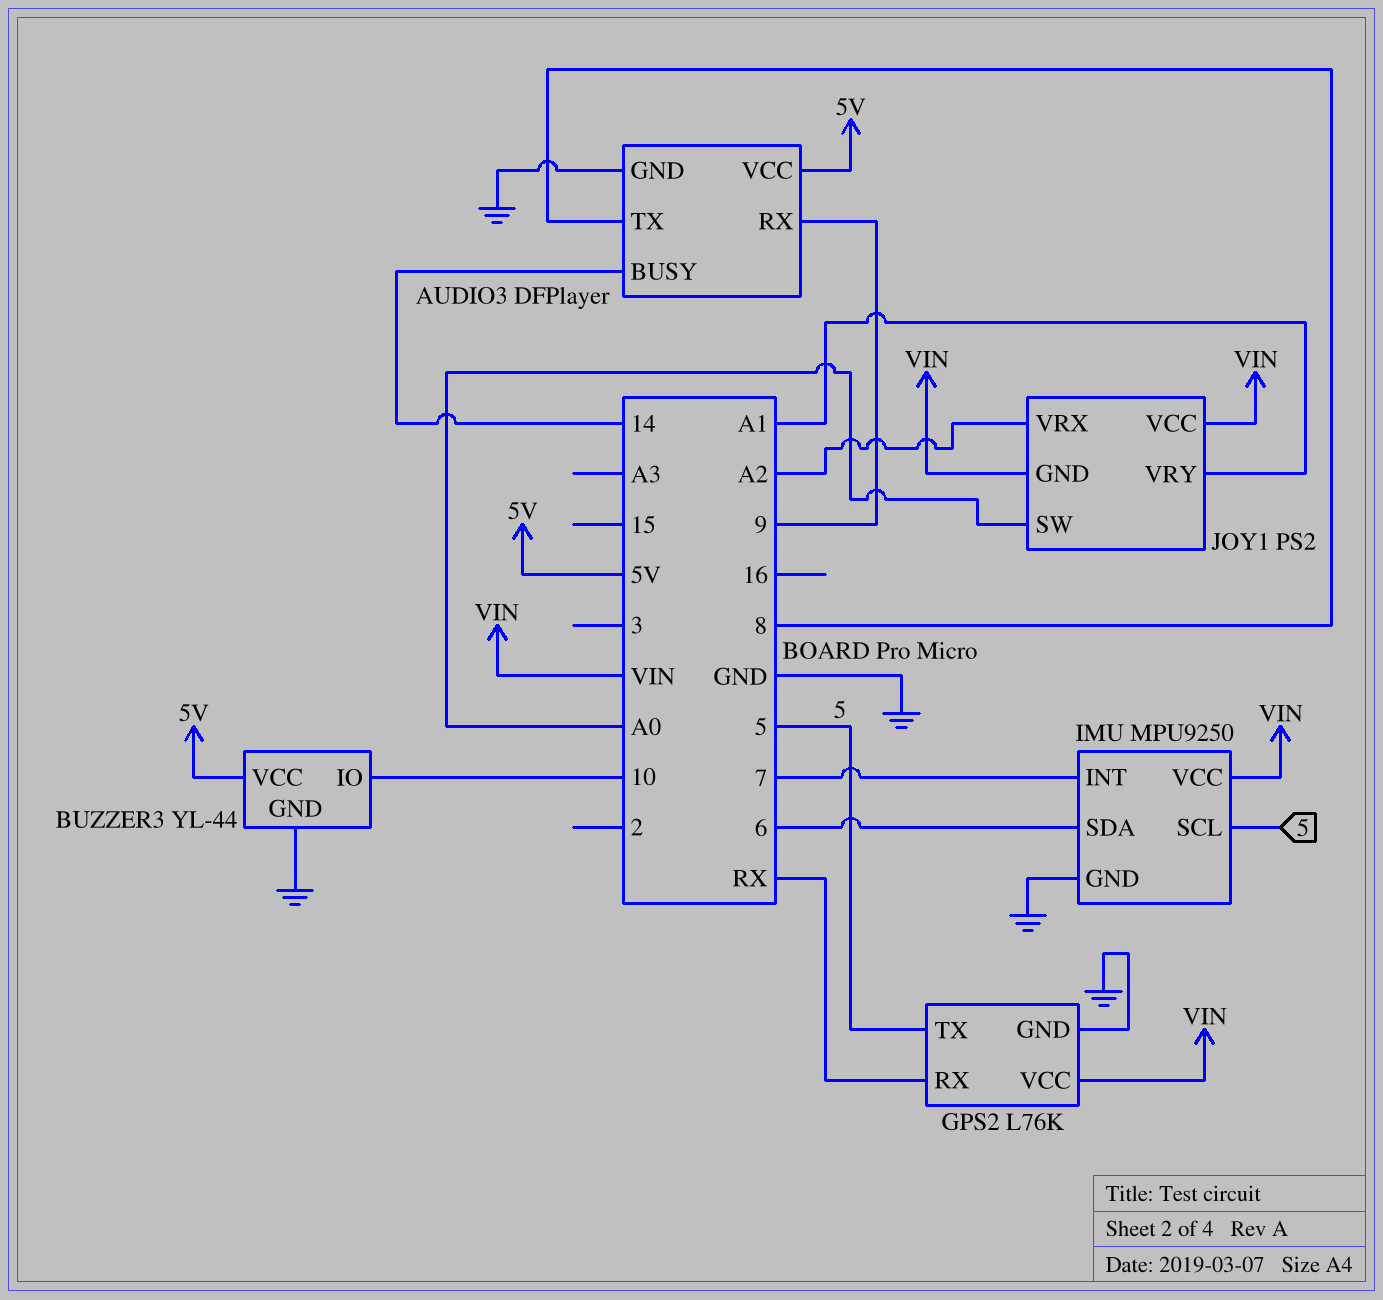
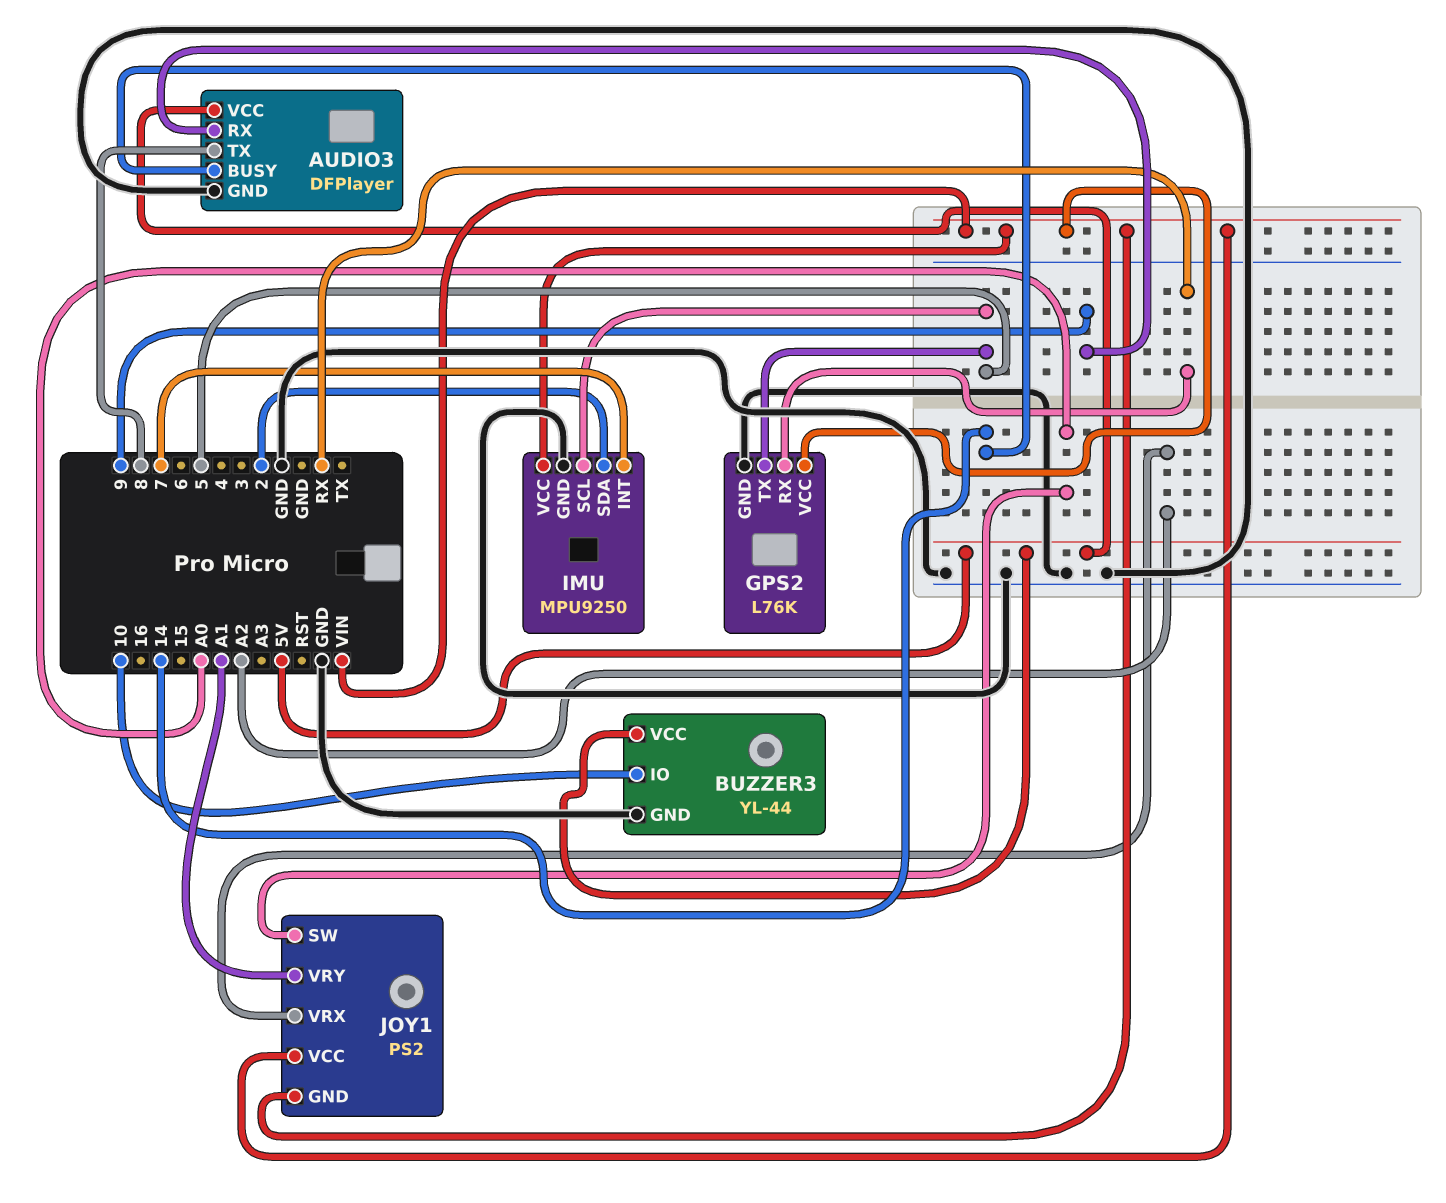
IMU pin SDA: 6 -> 2

